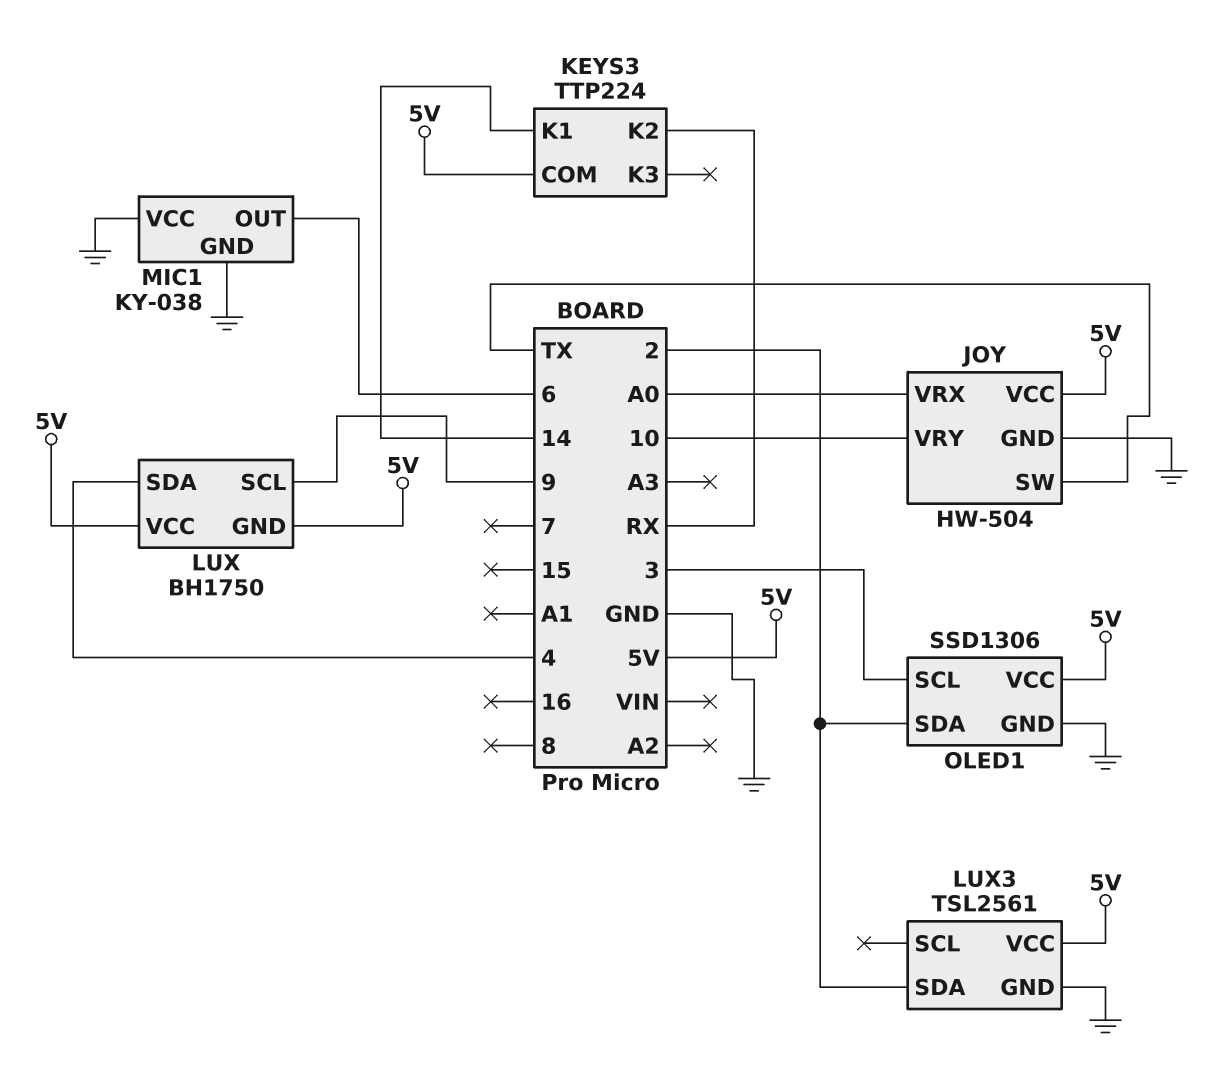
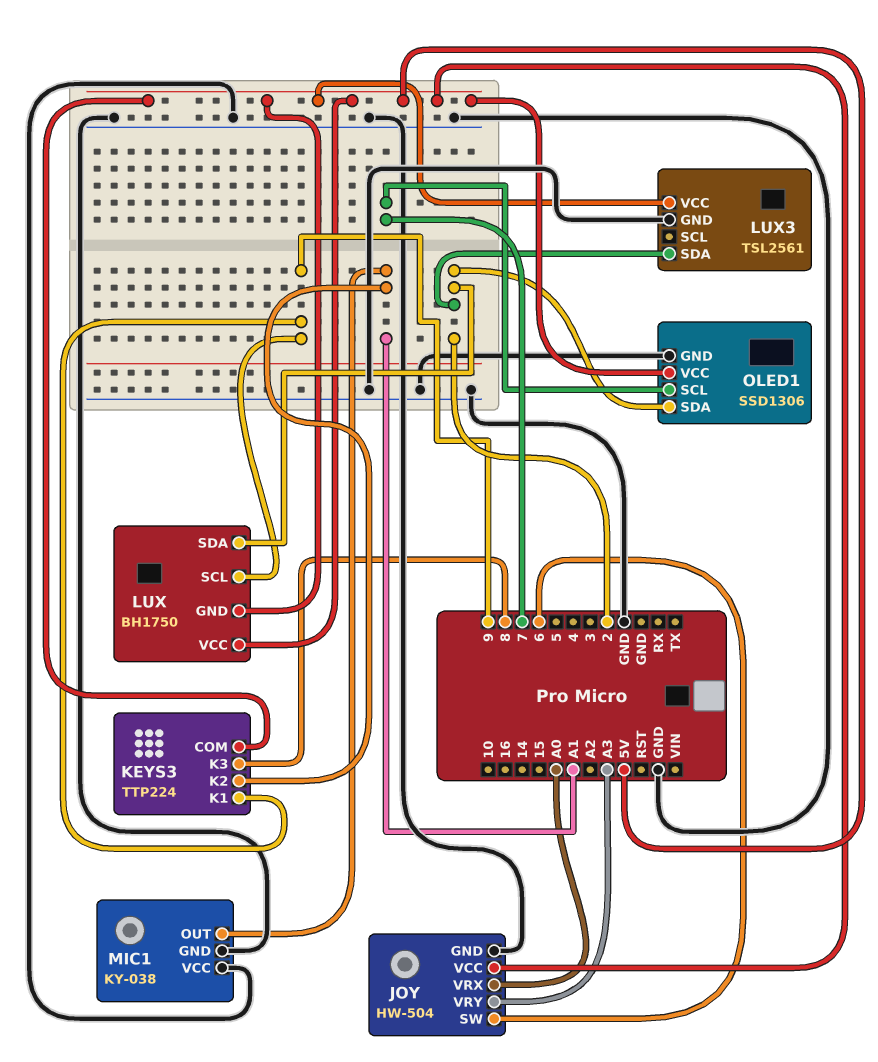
JOY pin SW: TX -> 6
JOY pin VRY: 10 -> A3
KEYS3 pin K1: 14 -> 9
KEYS3 pin K2: RX -> A1
KEYS3 pin K3: none -> 8
LUX pin SDA: 4 -> 2
MIC1 pin OUT: 6 -> A1
OLED1 pin SCL: 3 -> 7

